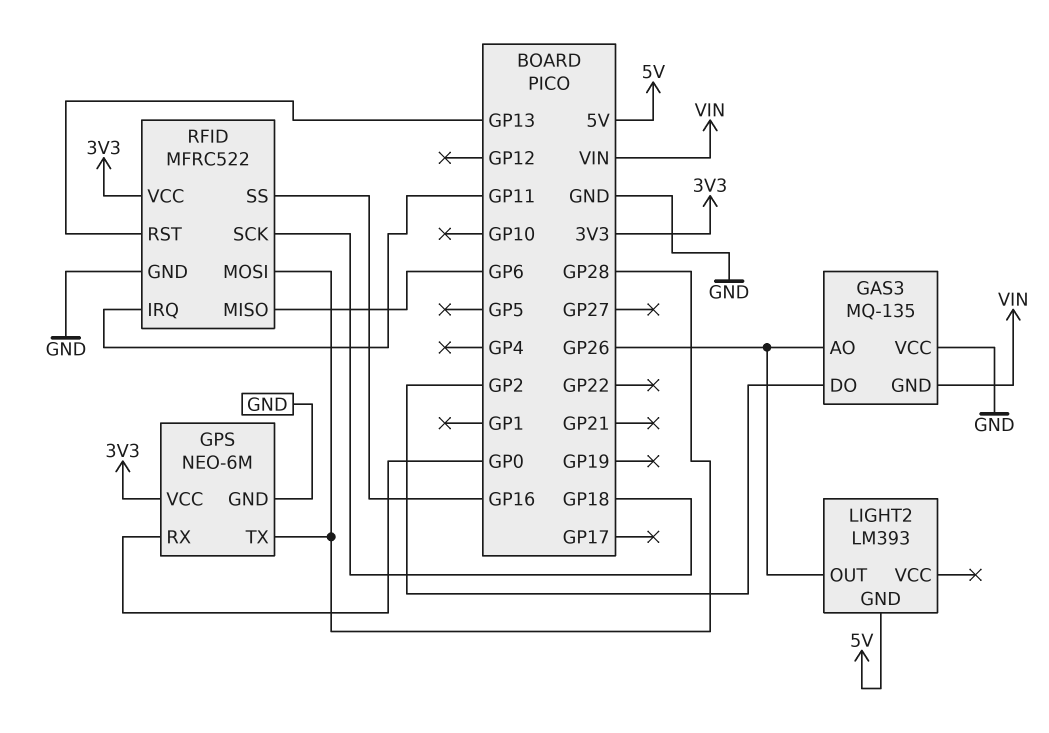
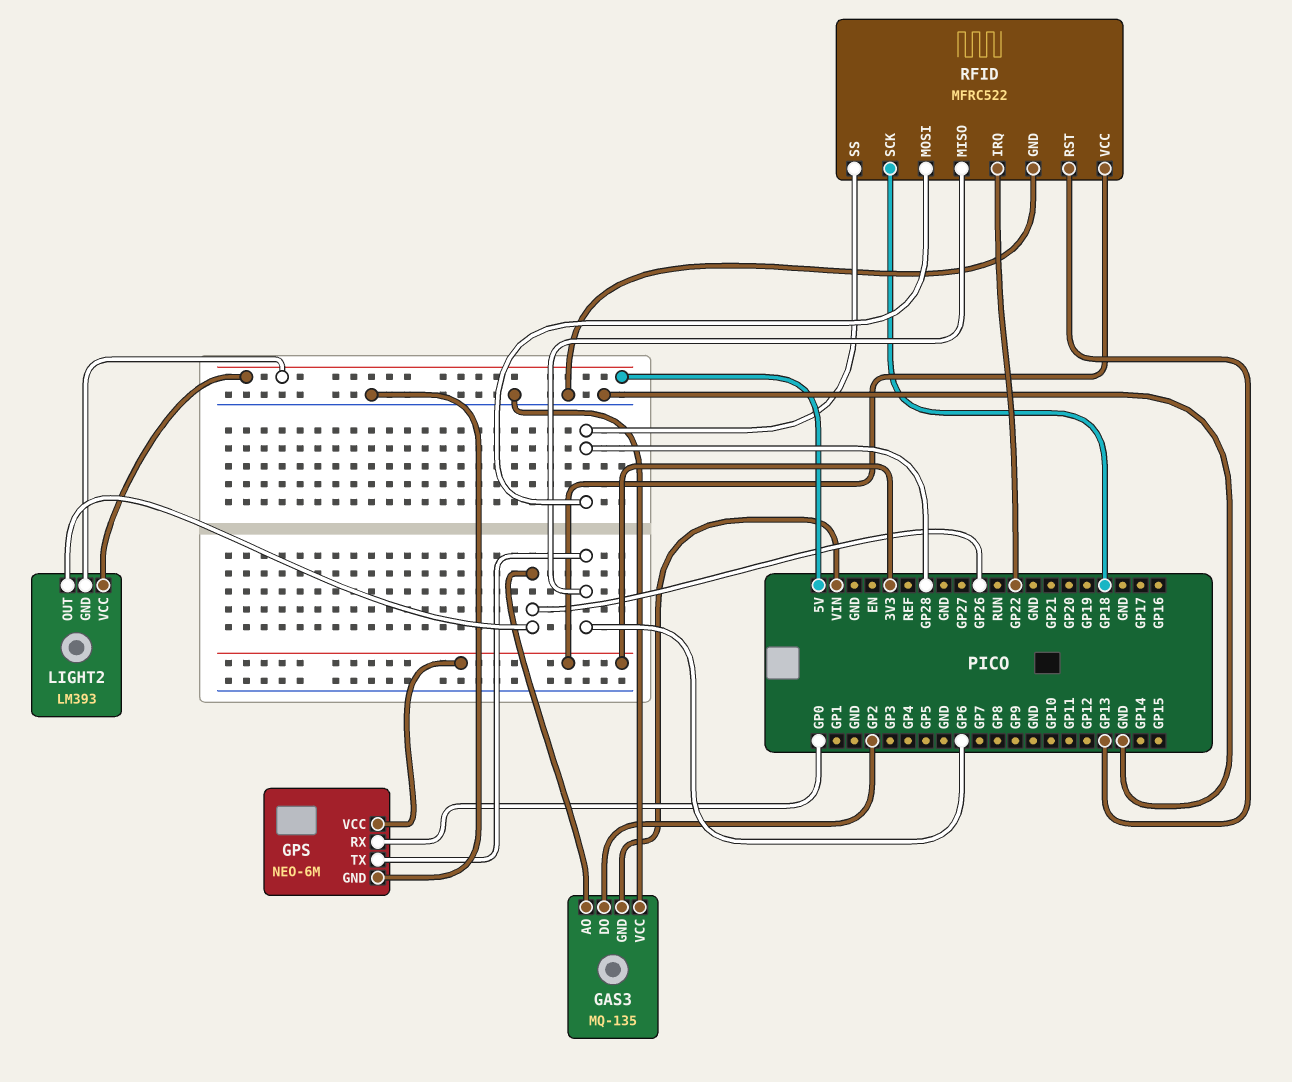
GPS pin TX: GP28 -> GP6
LIGHT2 pin VCC: none -> 5V
RFID pin IRQ: GP11 -> GP22
RFID pin SS: GP16 -> GP28

